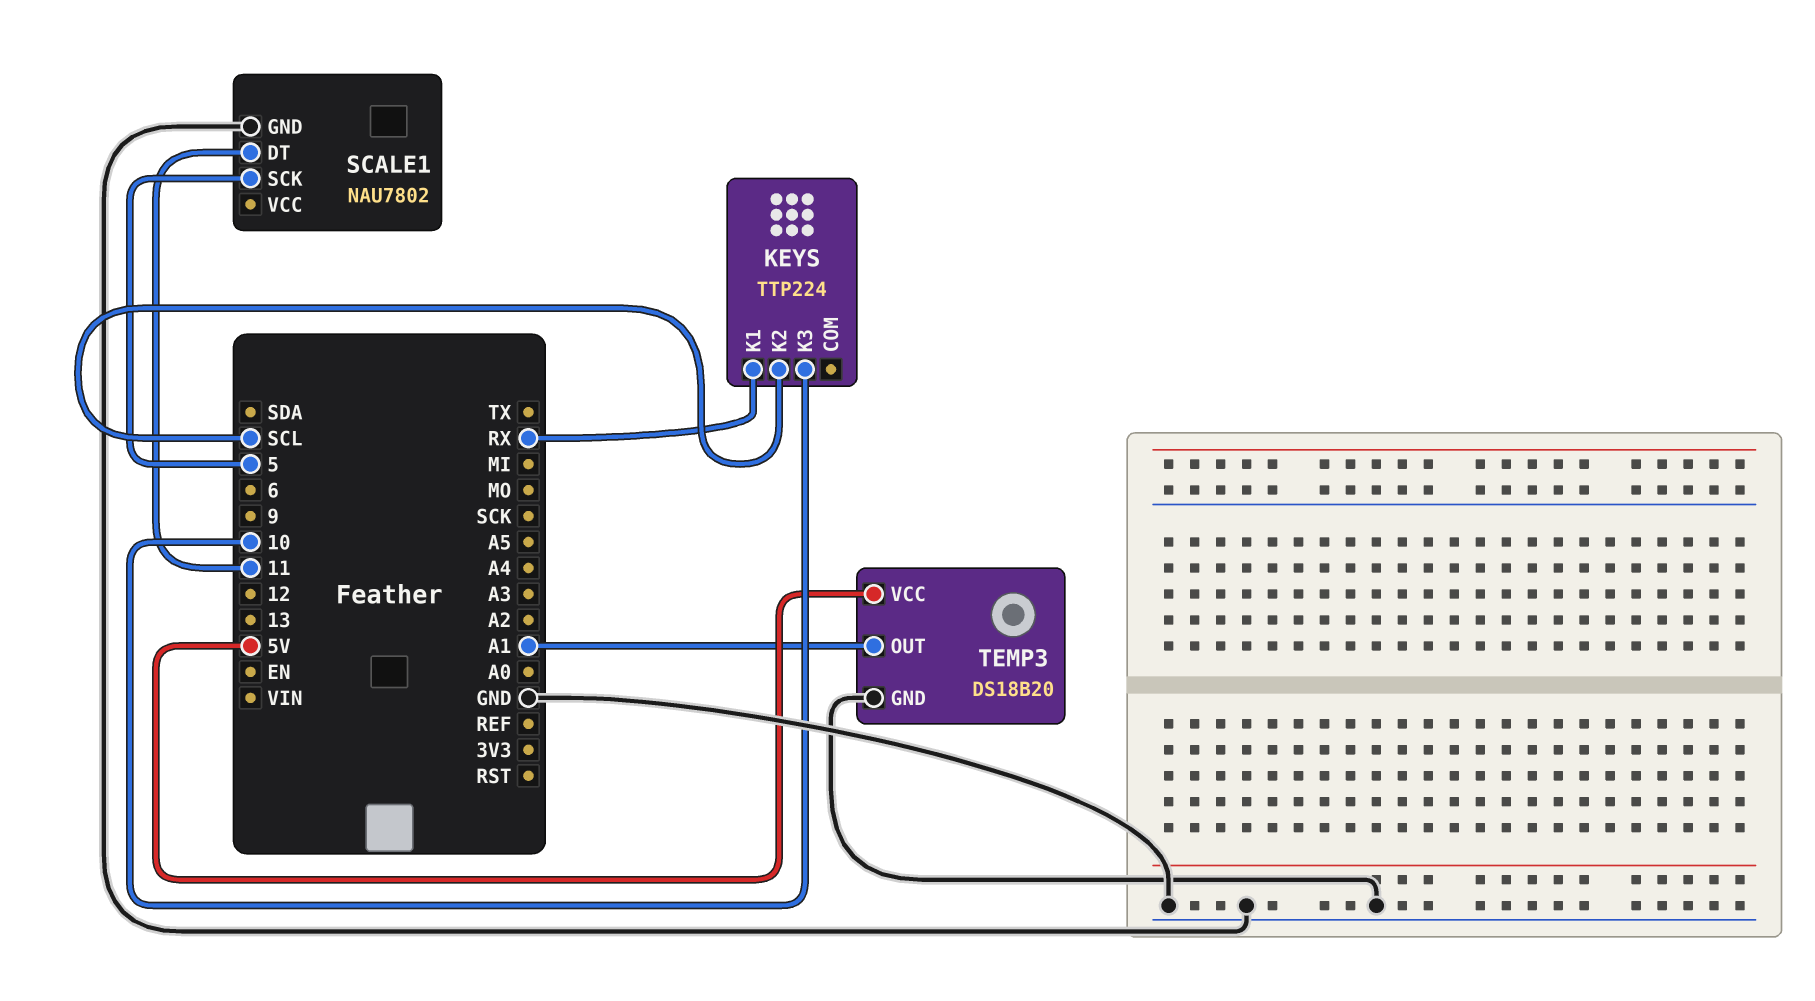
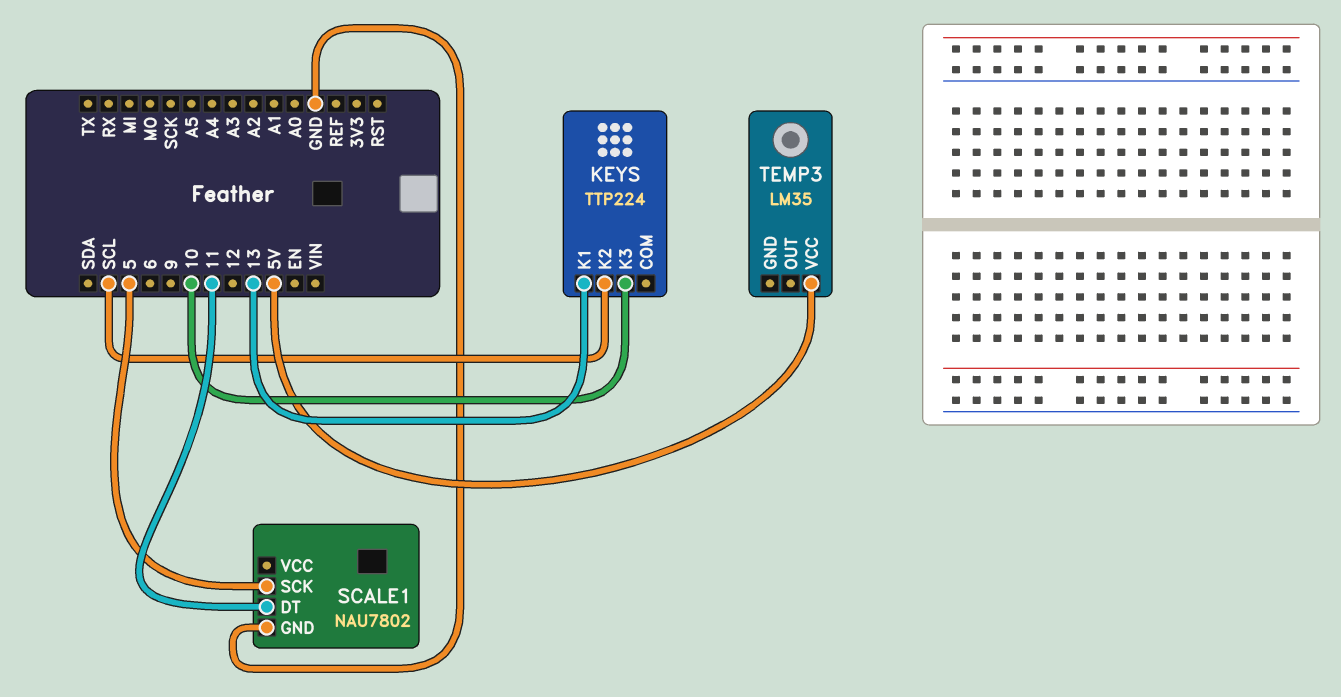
KEYS pin K1: RX -> 13
TEMP3: DS18B20 -> LM35
TEMP3 pin GND: GND -> none
TEMP3 pin OUT: A1 -> none

